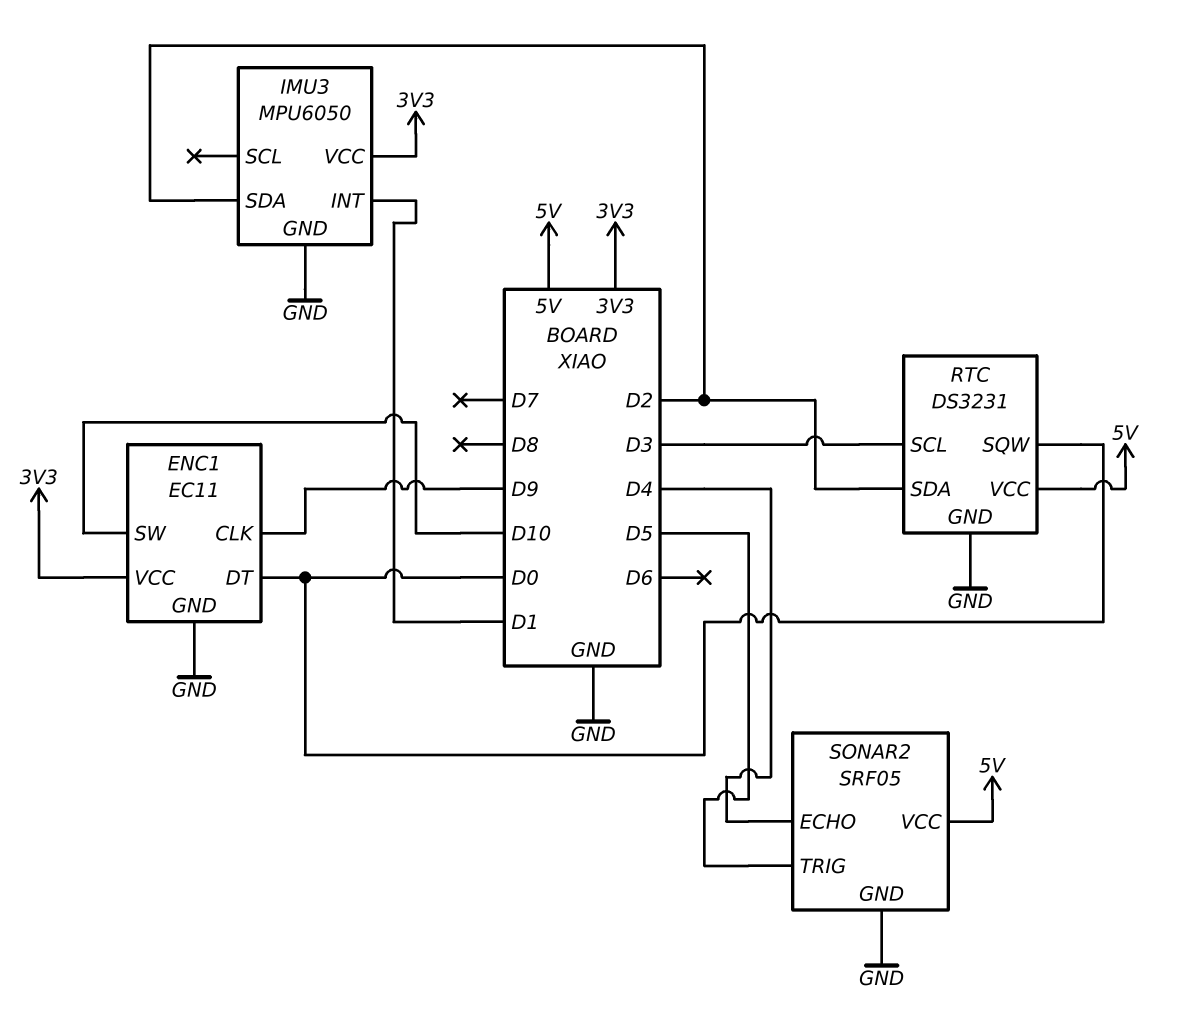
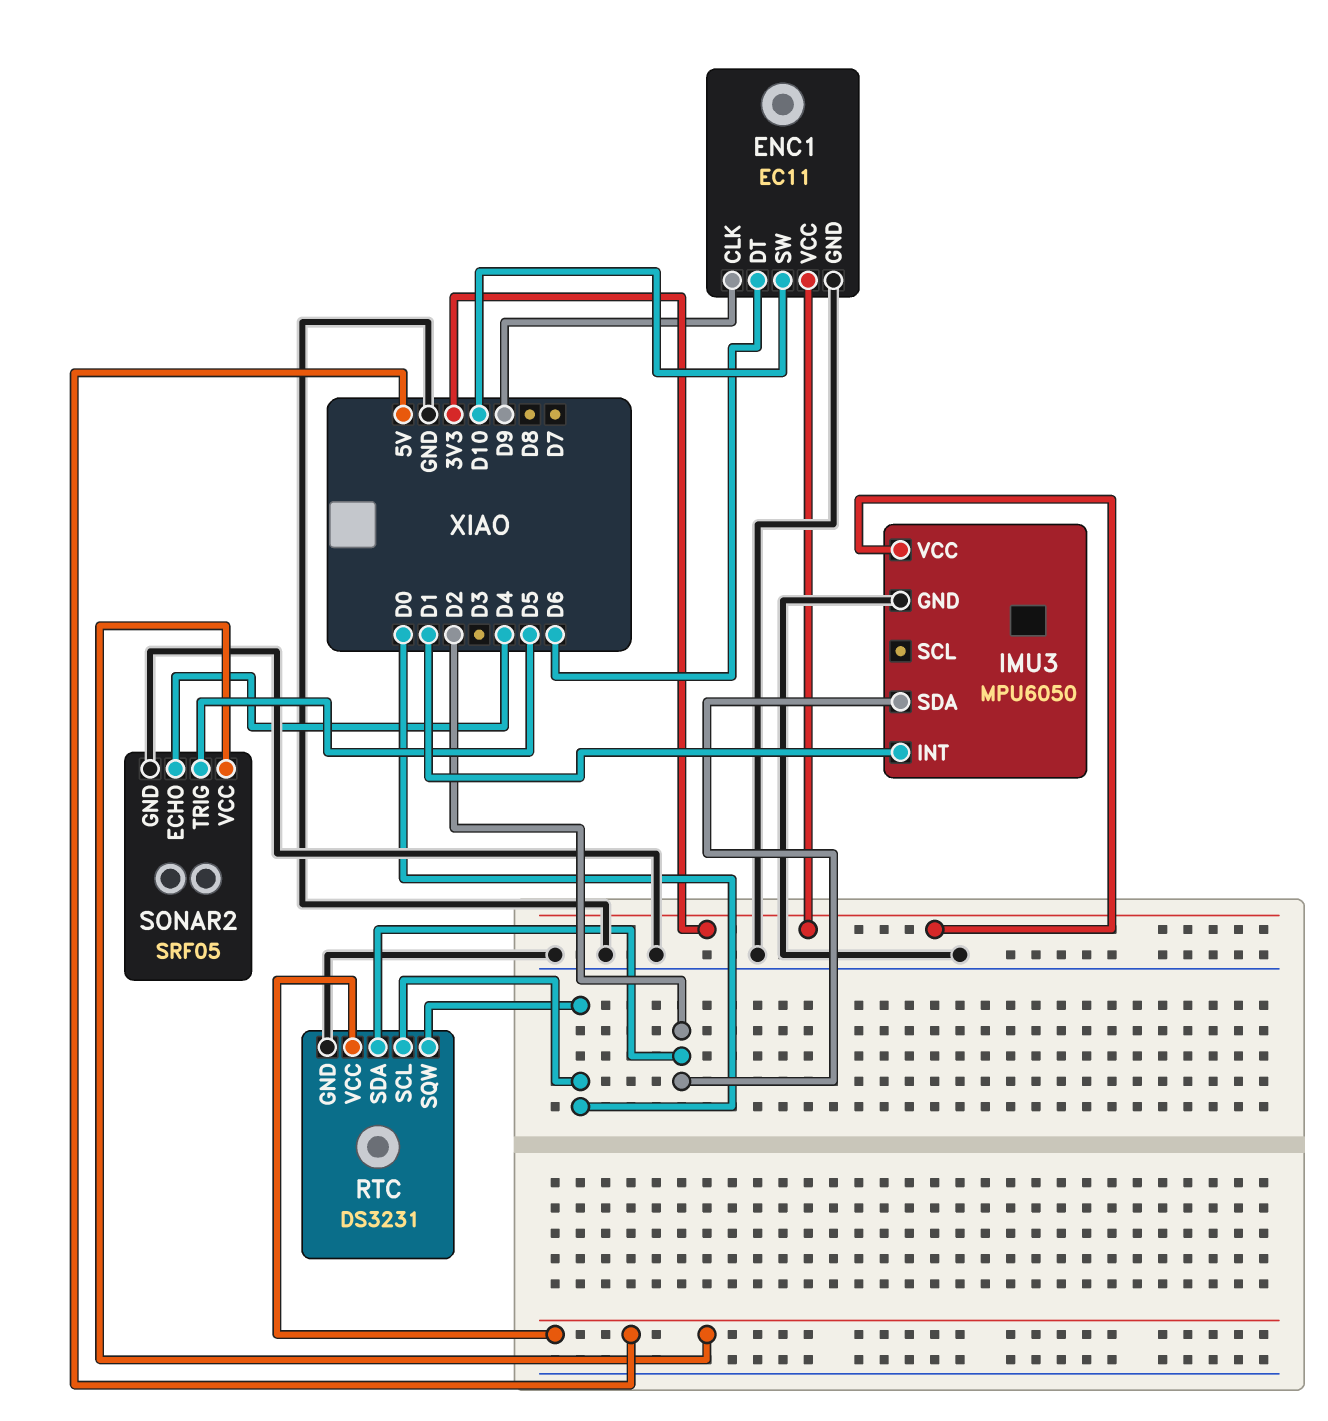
ENC1 pin DT: D0 -> D6
RTC pin SCL: D3 -> D0

